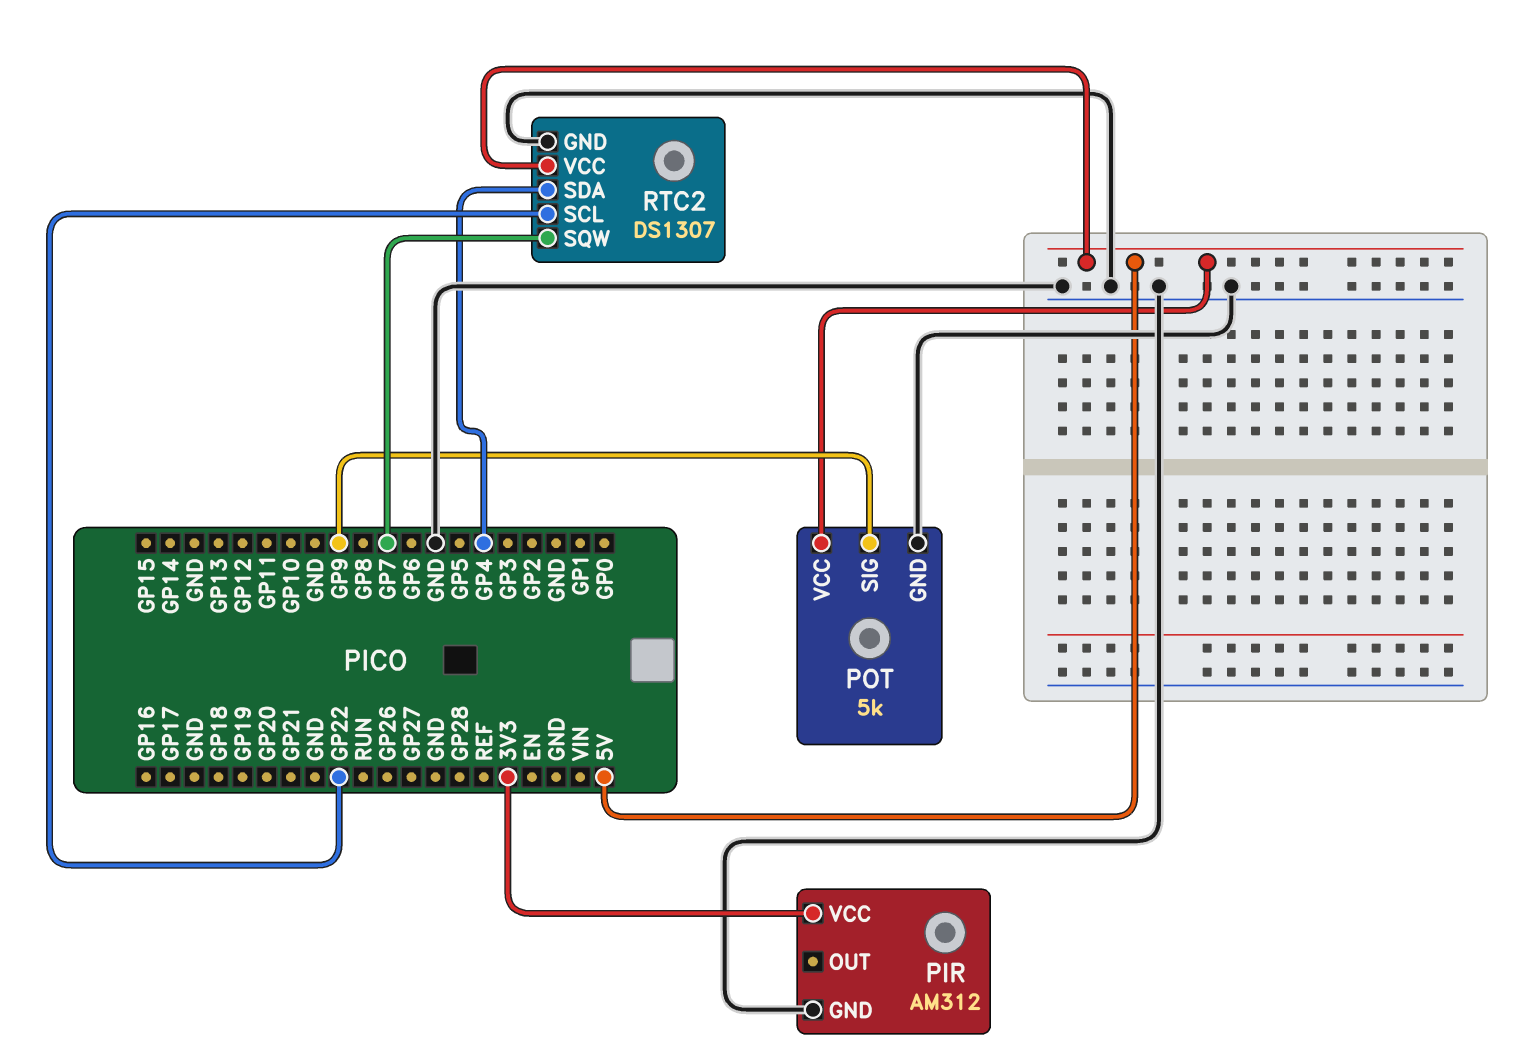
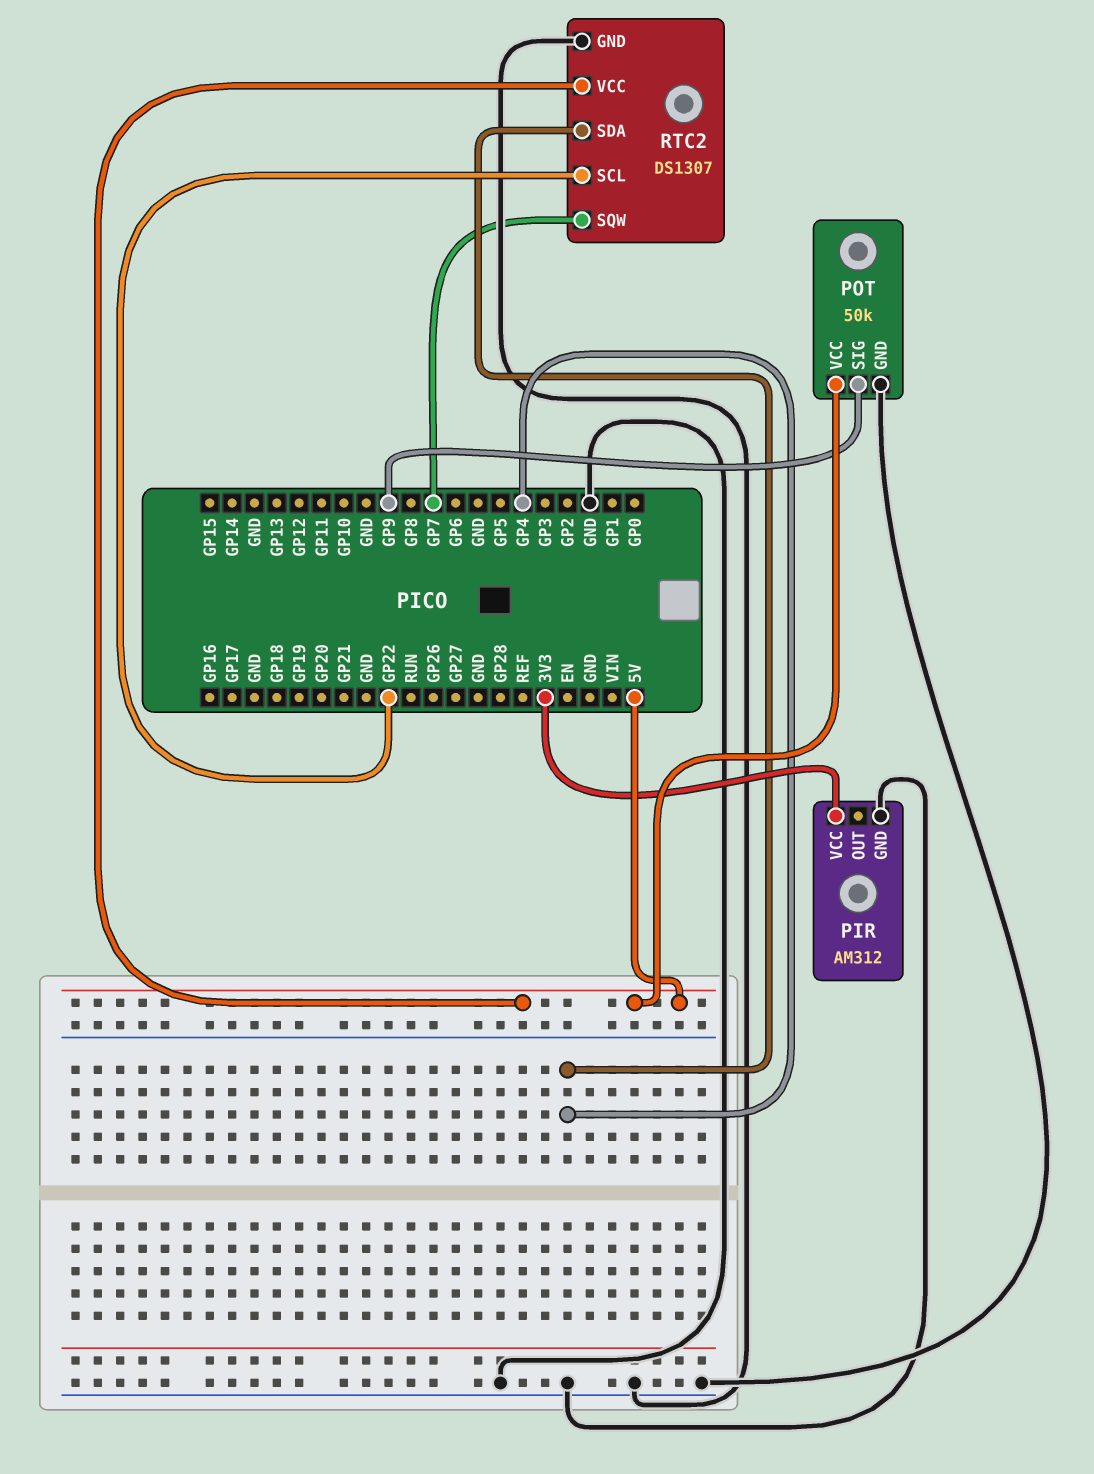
POT: 5k -> 50k

